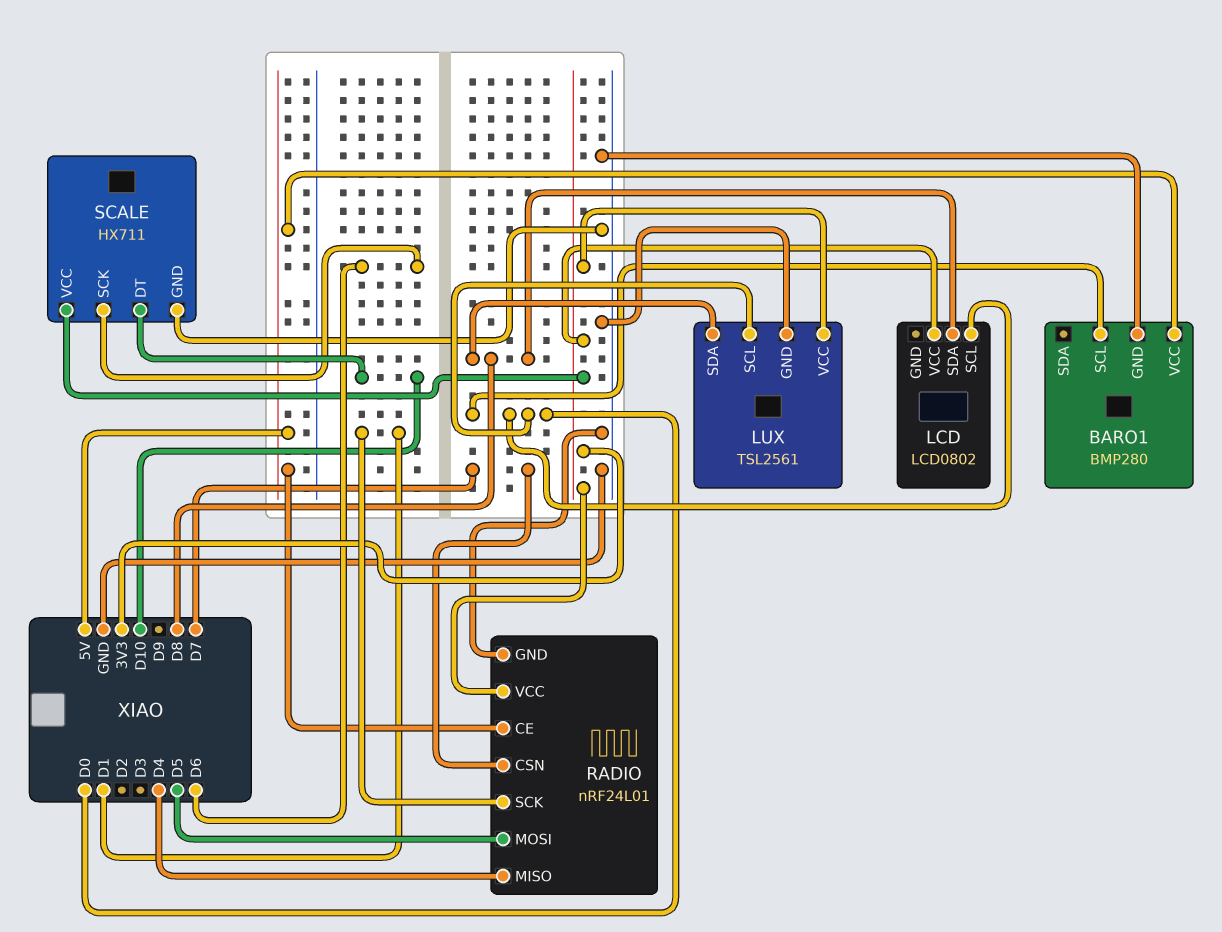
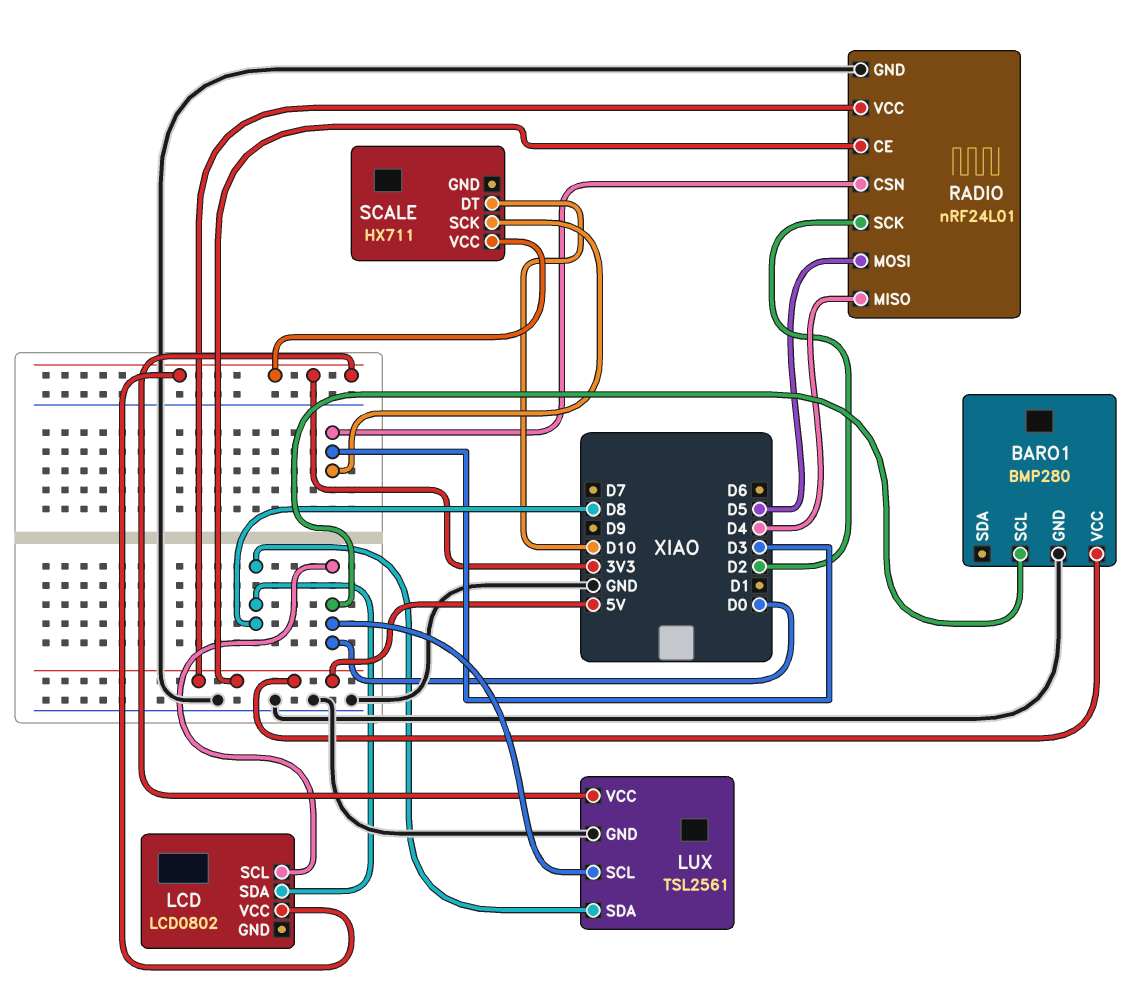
RADIO pin CSN: D7 -> D3
RADIO pin SCK: D1 -> D2
RADIO pin VCC: 3V3 -> 5V
SCALE pin GND: GND -> none
SCALE pin SCK: D6 -> D3

